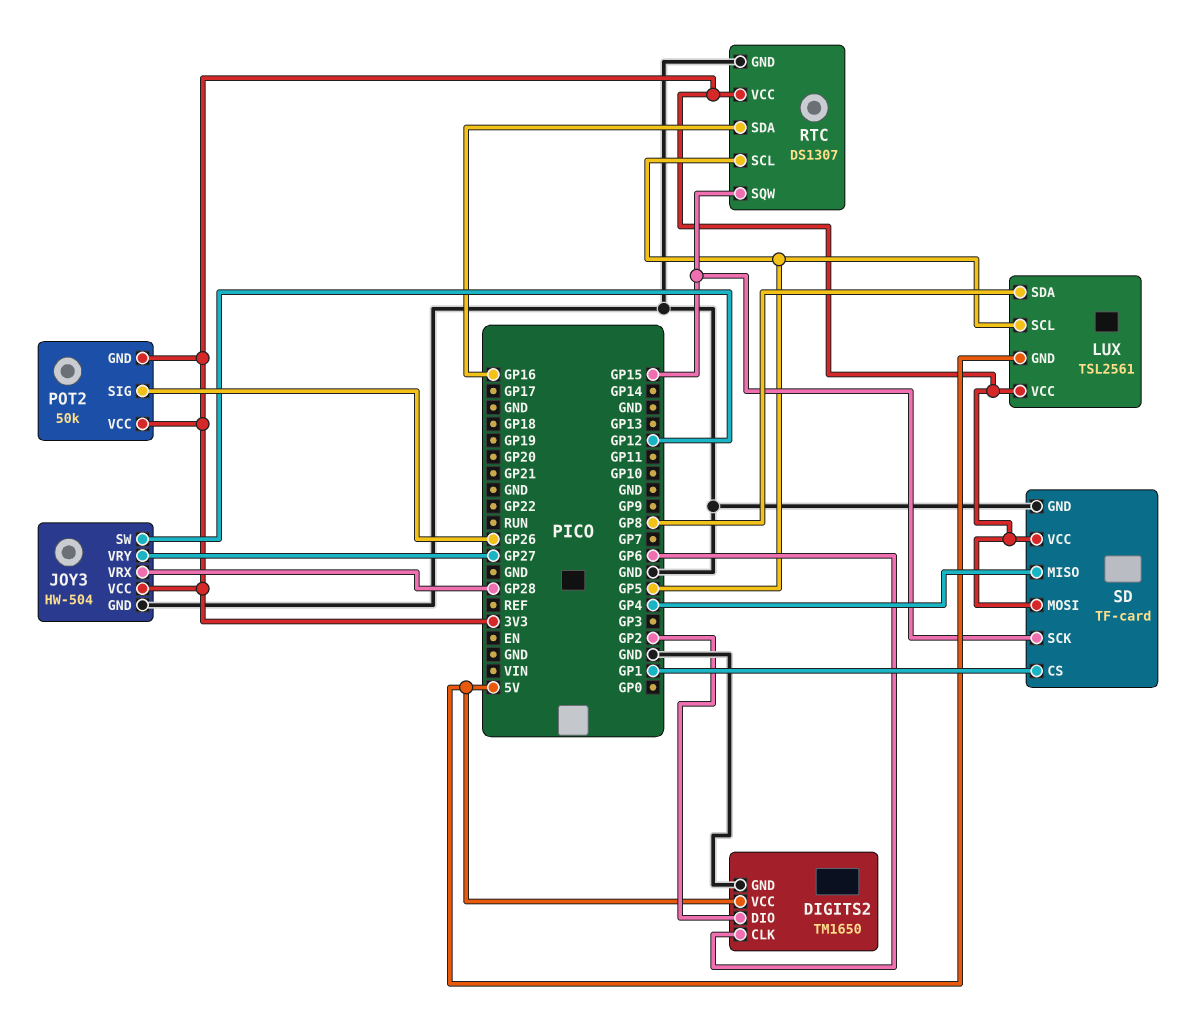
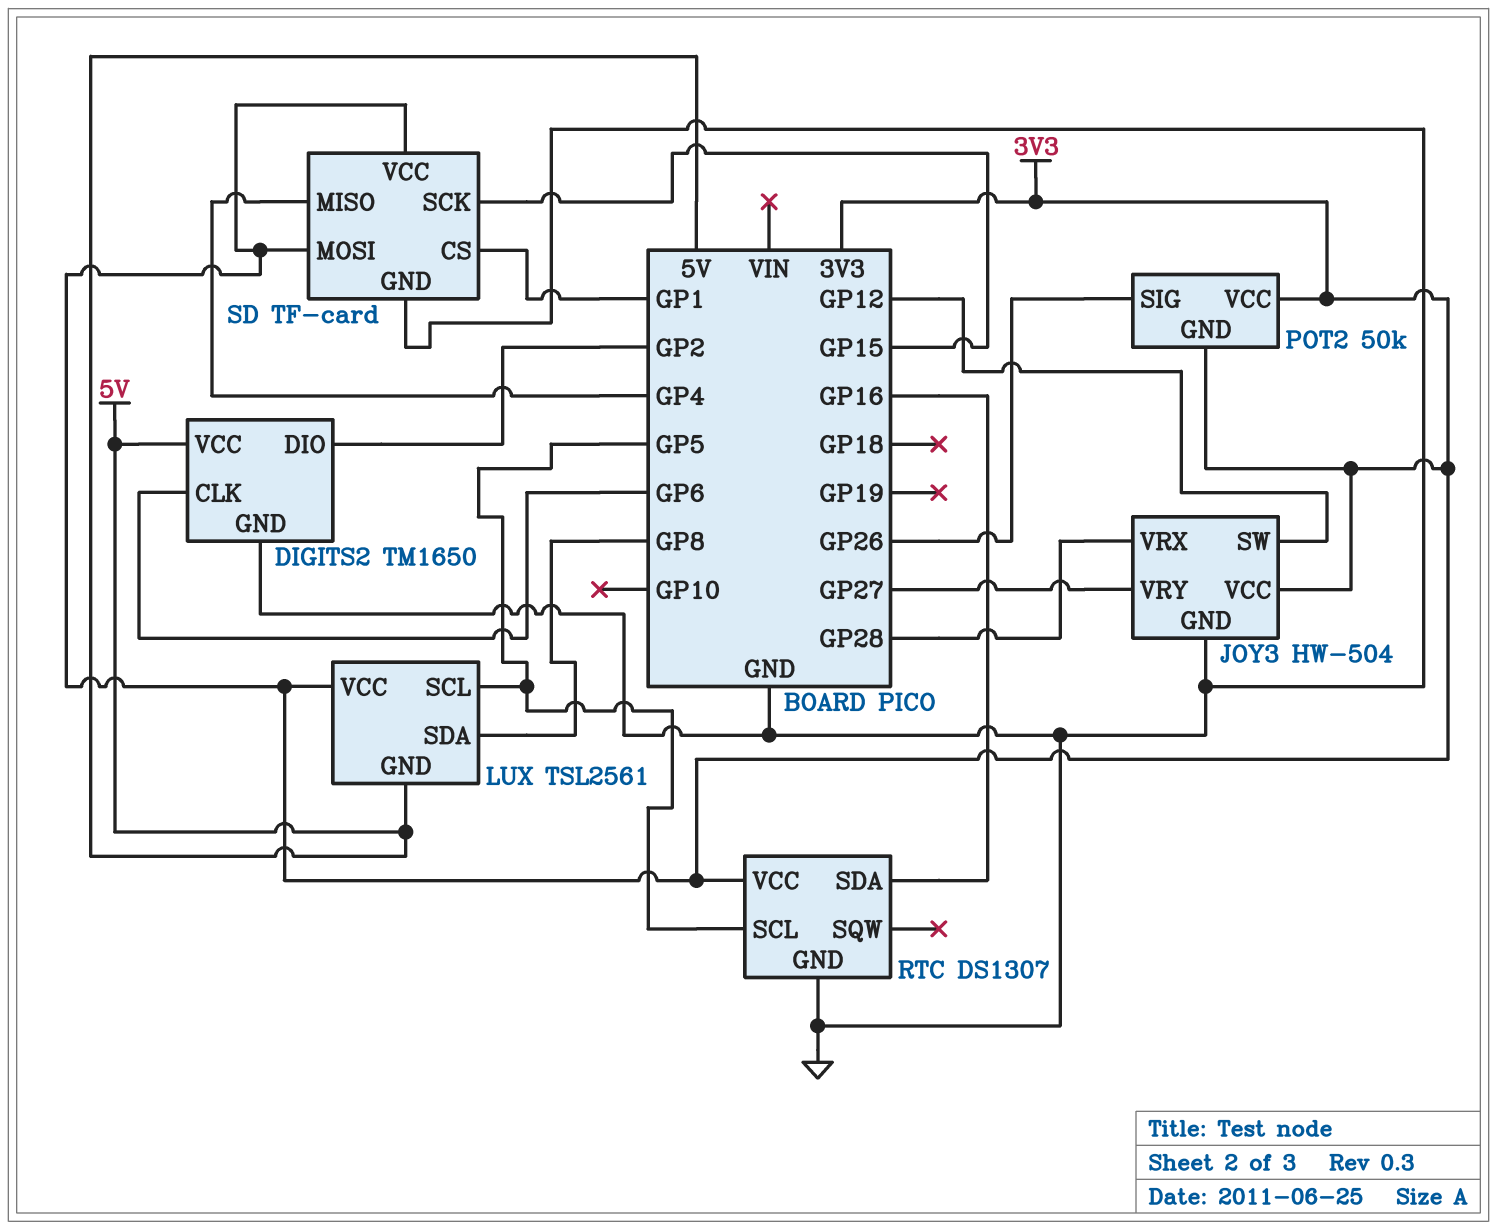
RTC pin SQW: GP15 -> none

